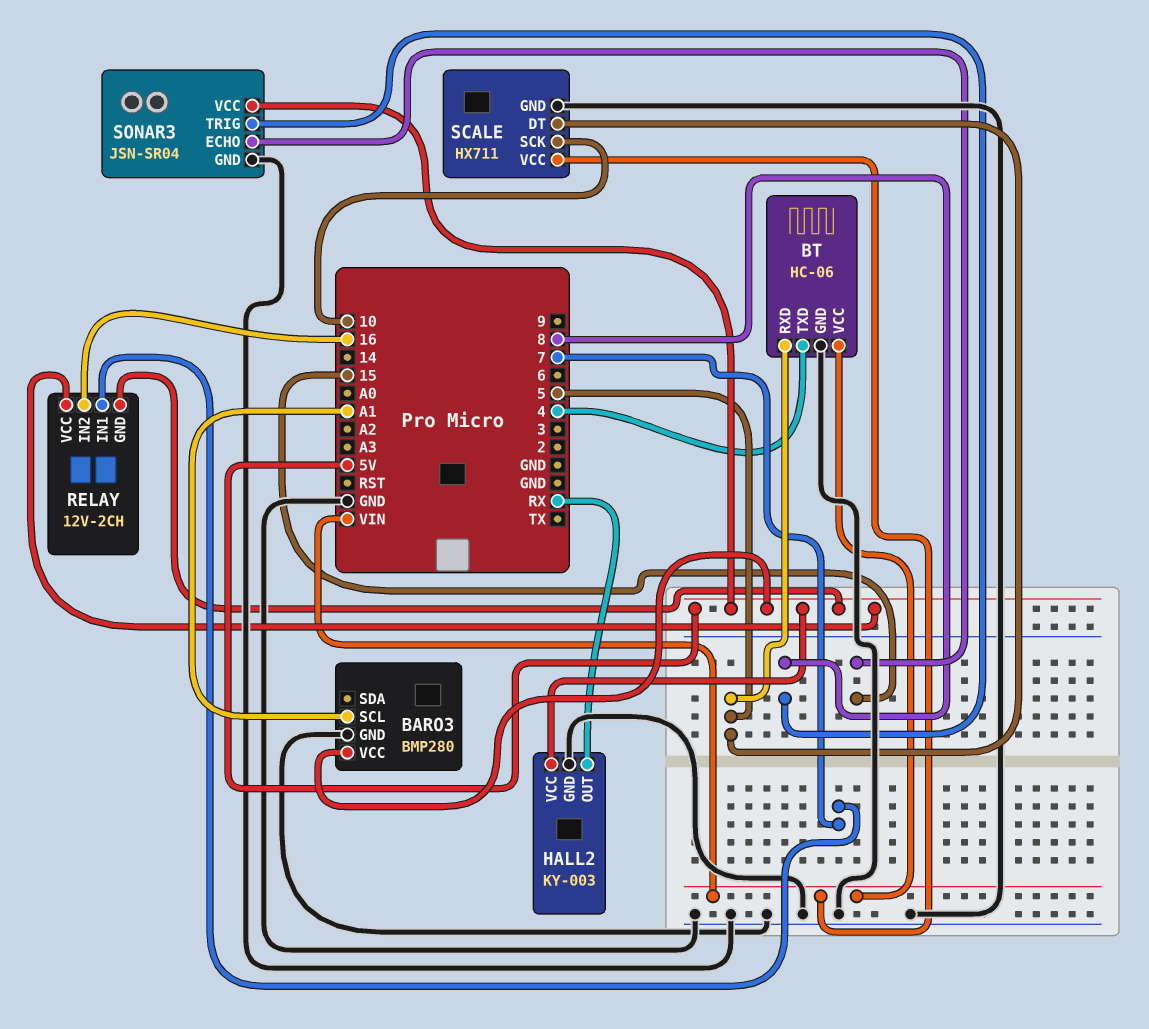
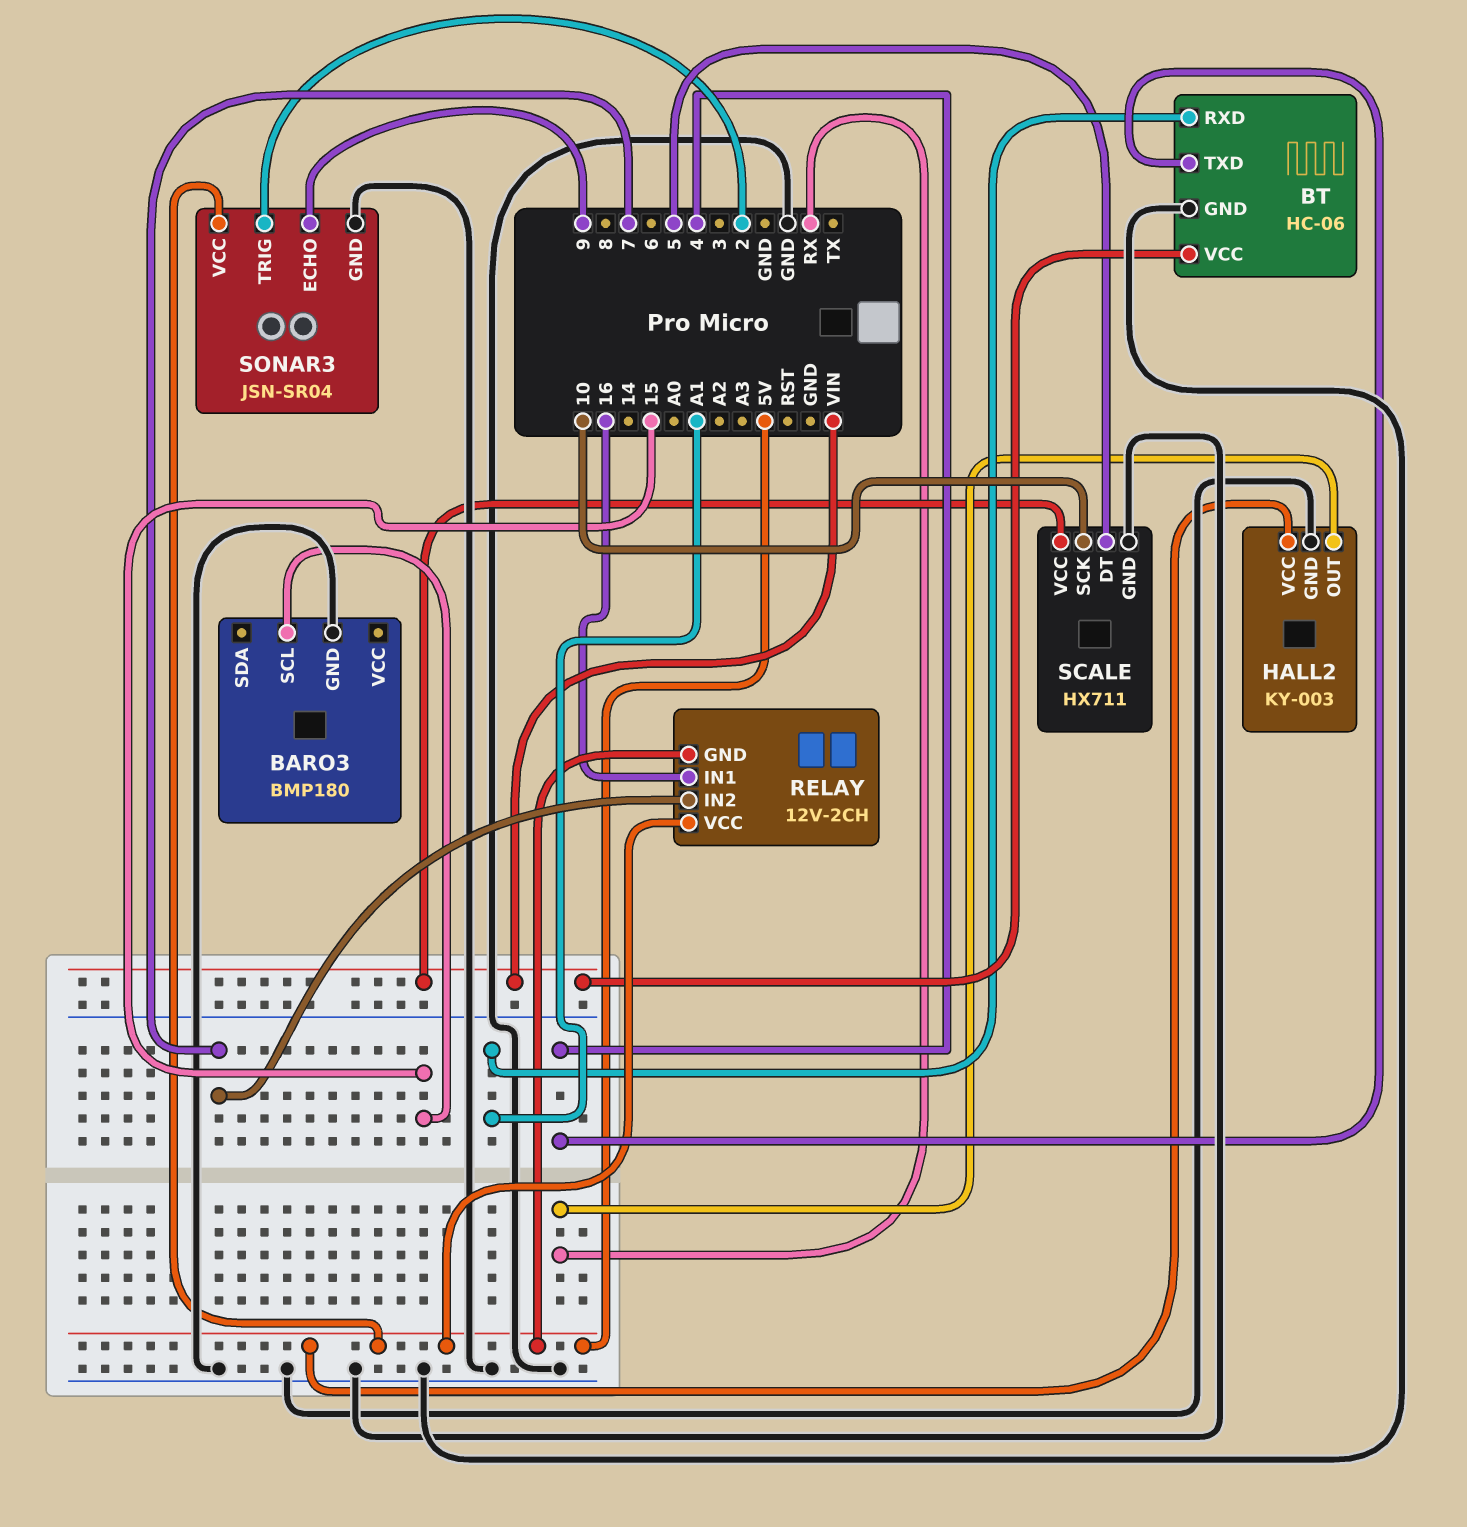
BARO3: BMP280 -> BMP180
BARO3 pin SCL: A1 -> 15
BARO3 pin VCC: 5V -> none
BT pin RXD: 5 -> A1
RELAY pin IN1: 7 -> 16
RELAY pin IN2: 16 -> 7
SONAR3 pin ECHO: 15 -> 9
SONAR3 pin TRIG: 8 -> 2

